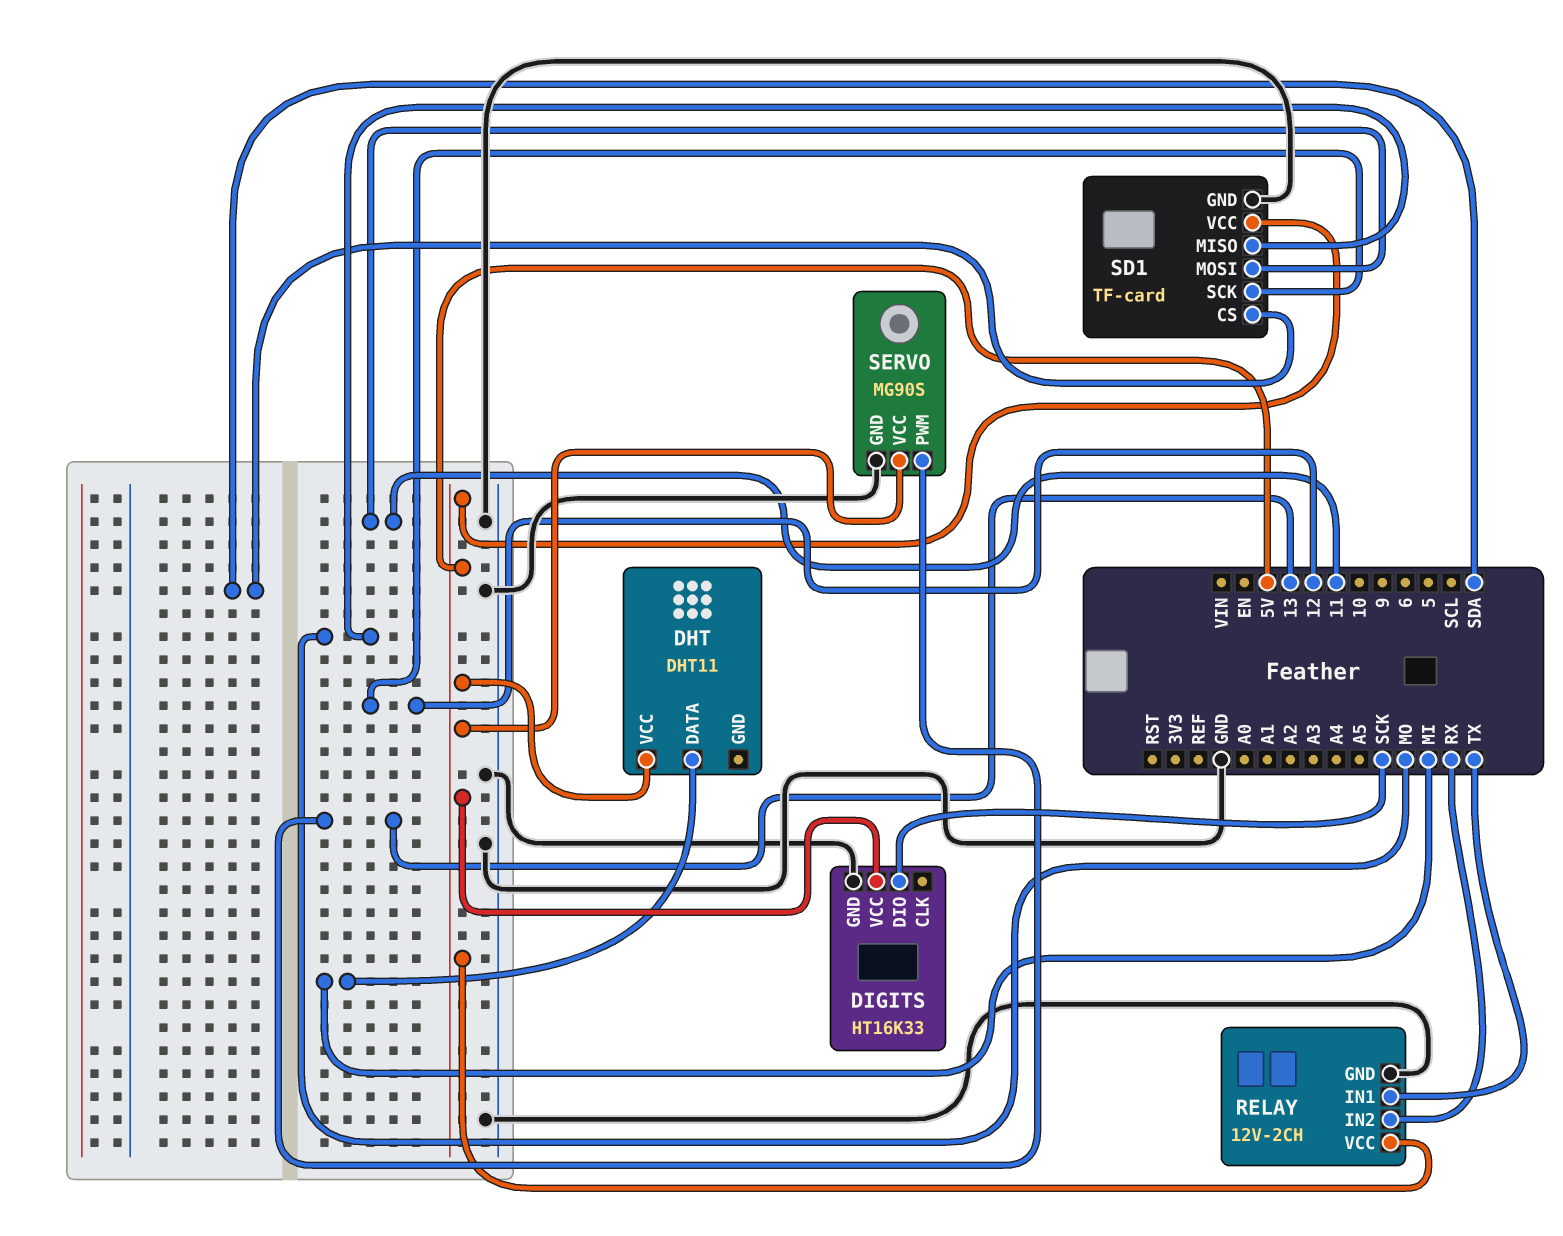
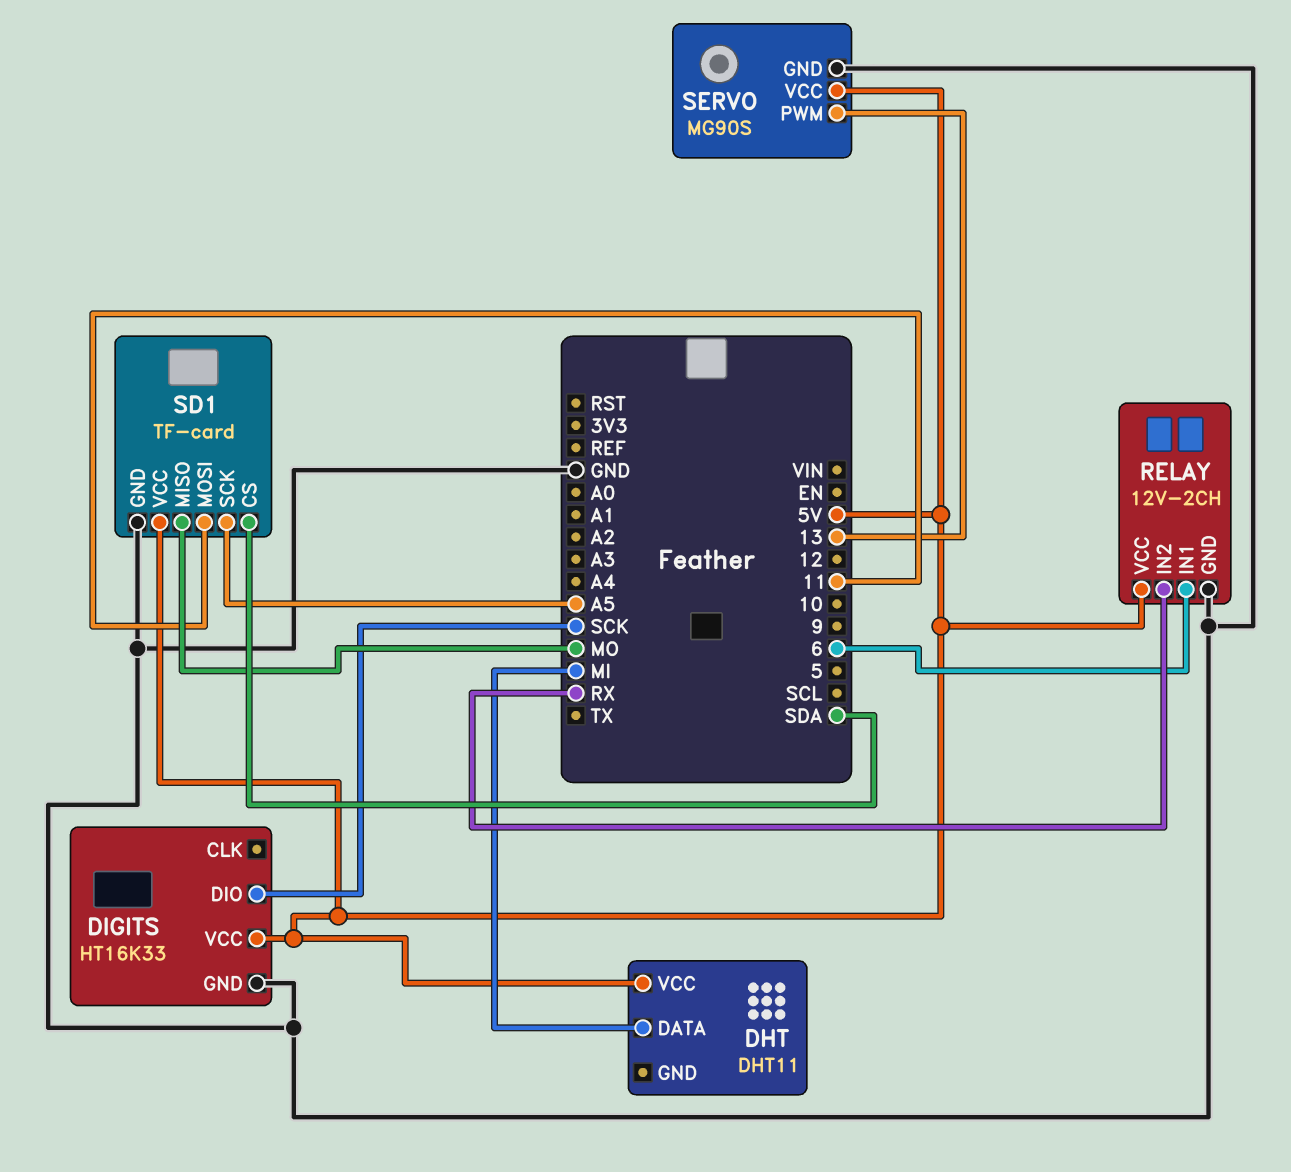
RELAY pin IN1: TX -> 6
SD1 pin SCK: 12 -> A5

